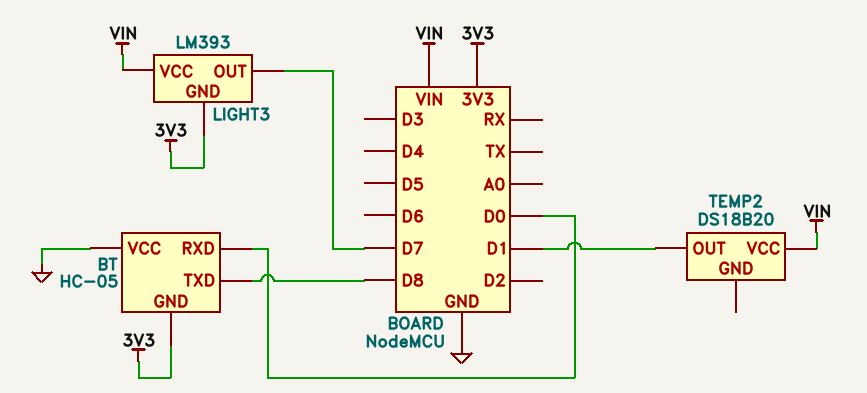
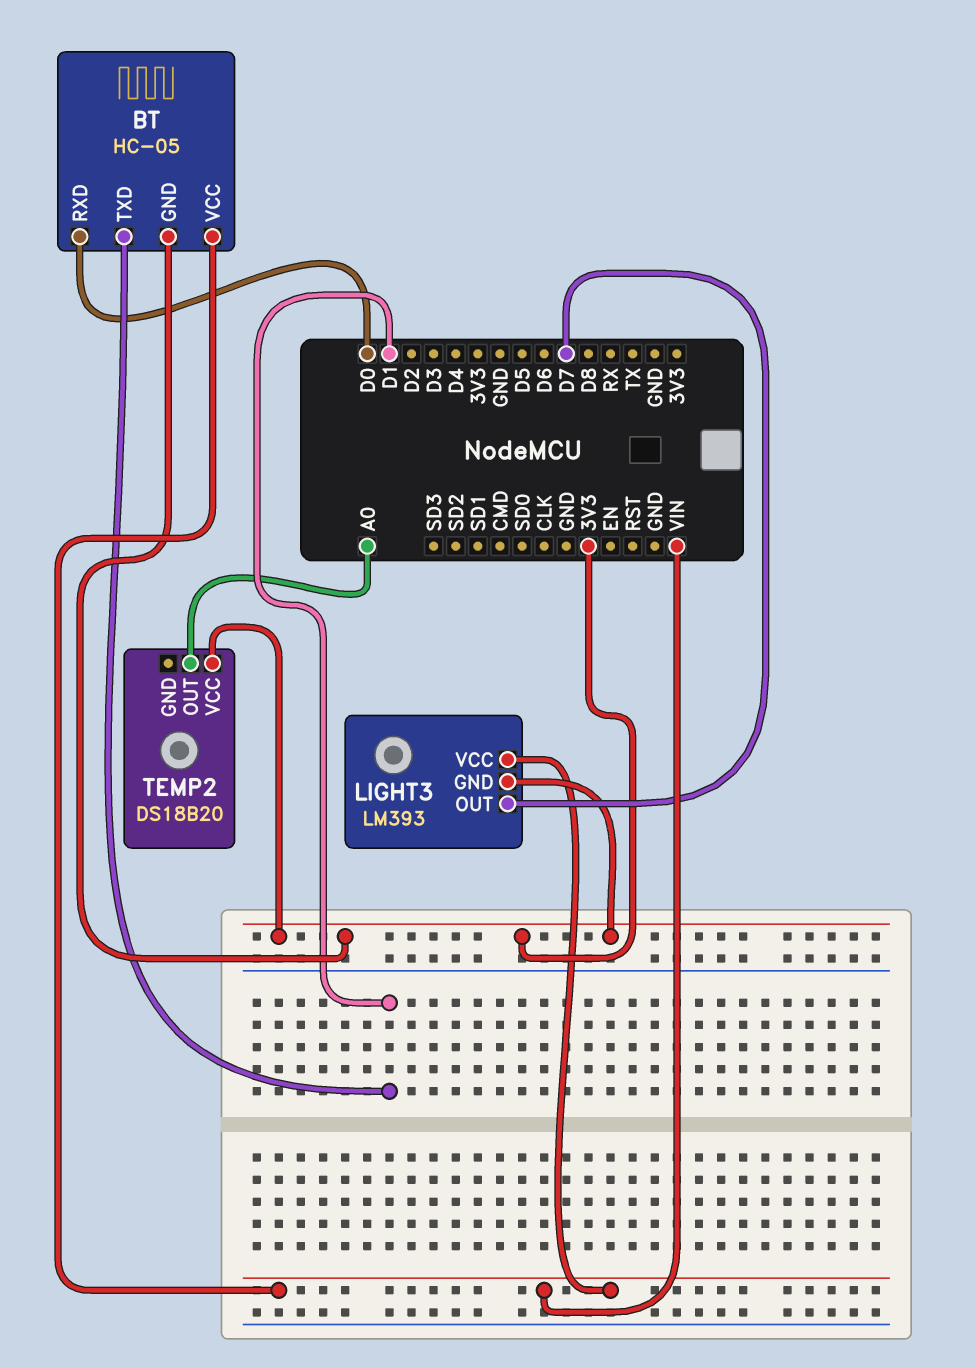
BT pin TXD: D8 -> D1
BT pin VCC: GND -> VIN
TEMP2 pin OUT: D1 -> A0
TEMP2 pin VCC: VIN -> 3V3

